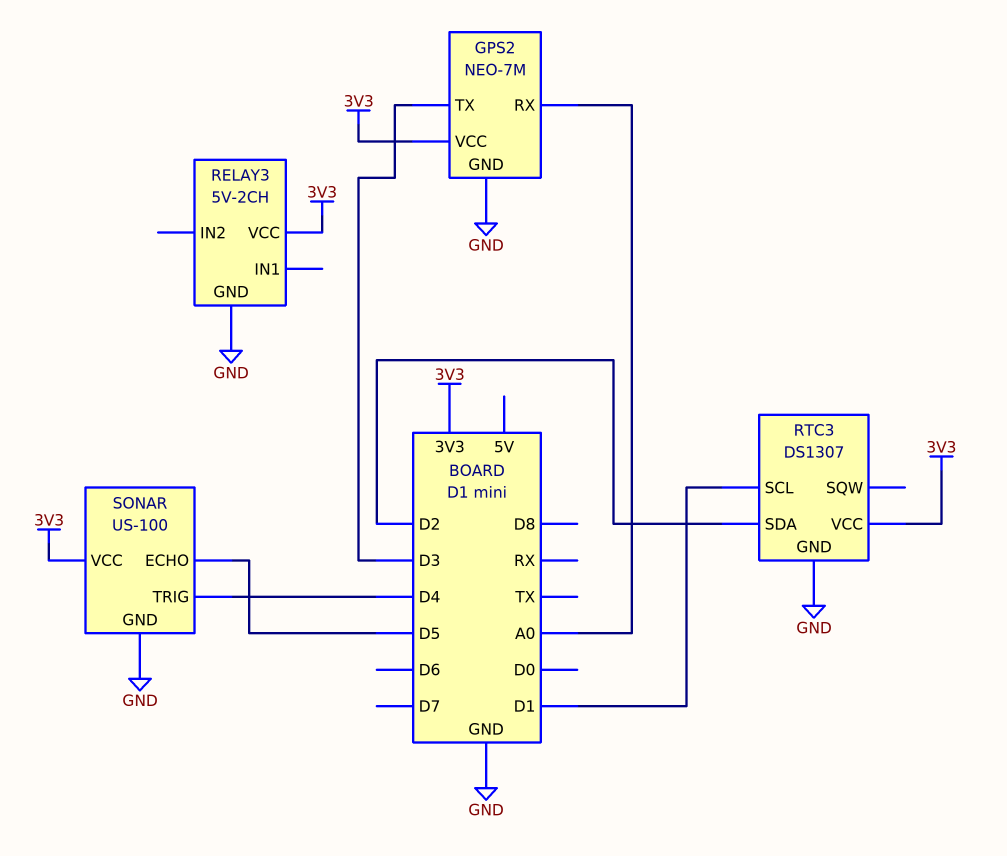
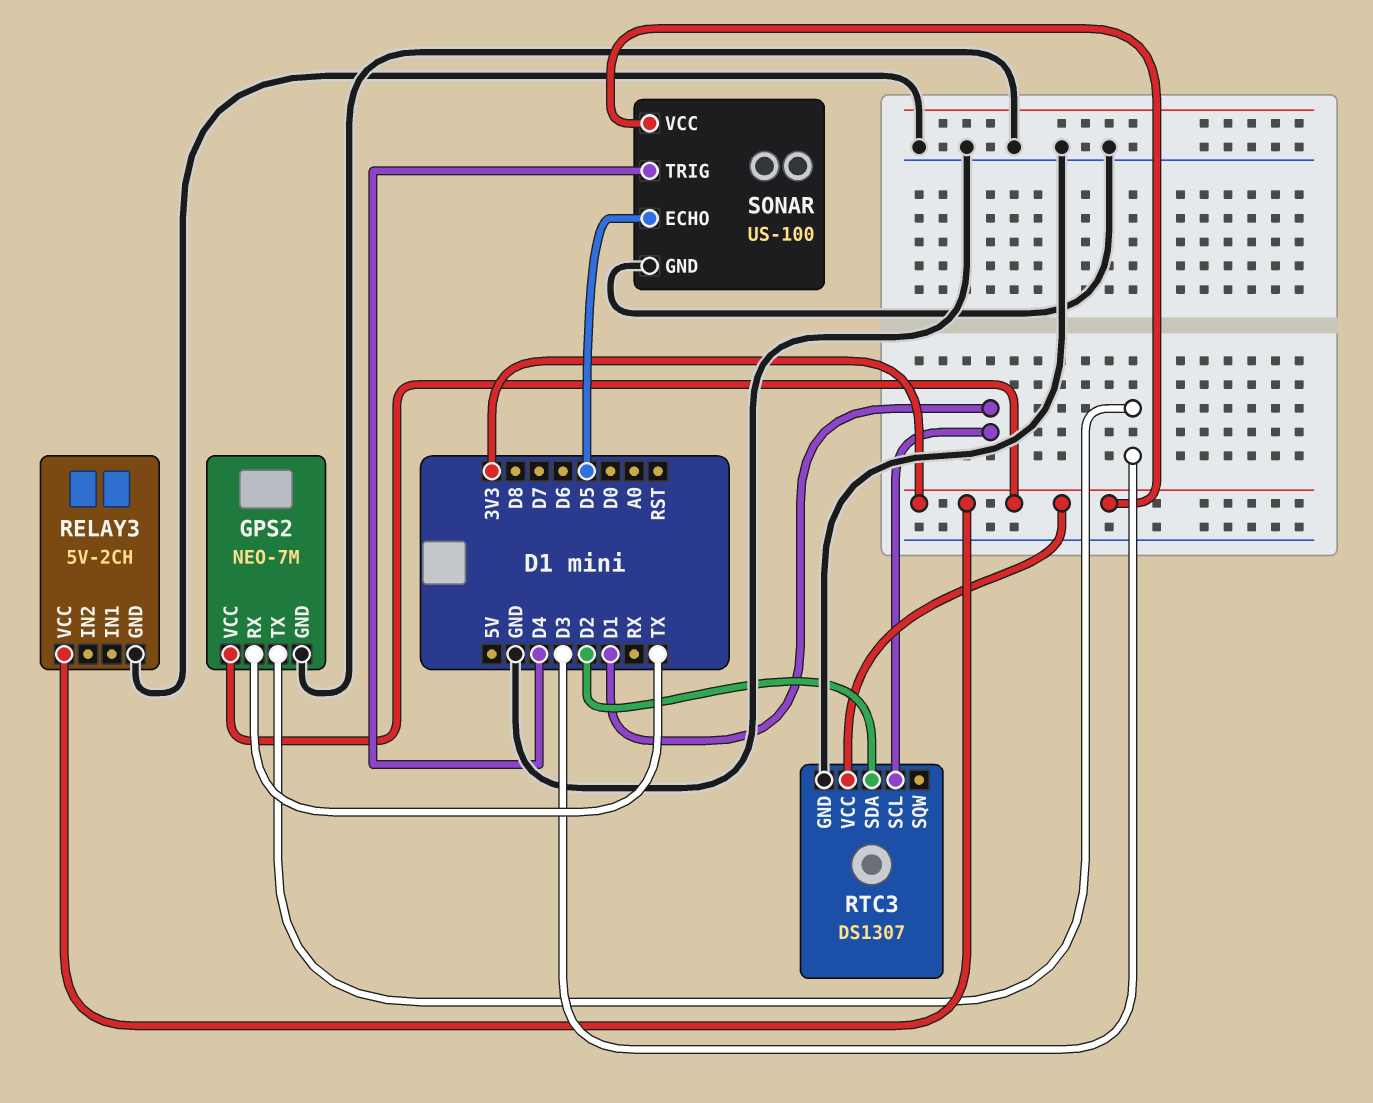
GPS2 pin RX: A0 -> TX

